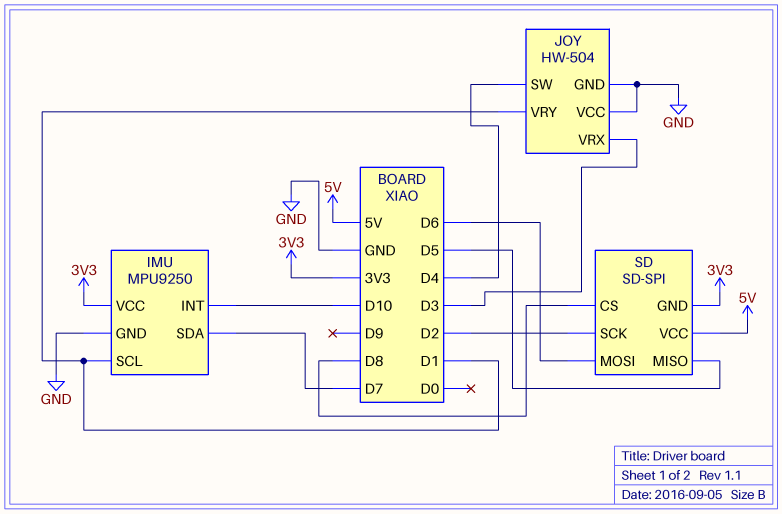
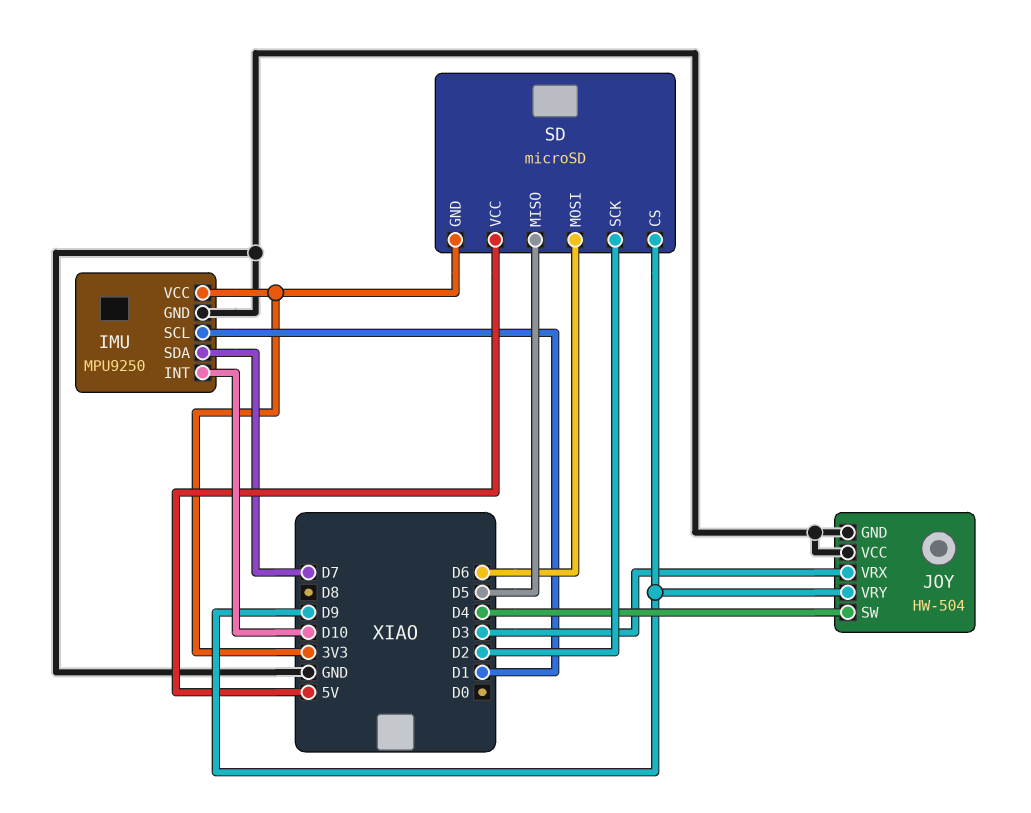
JOY pin VRY: D1 -> D9
SD: SD-SPI -> microSD
SD pin CS: D8 -> D9

